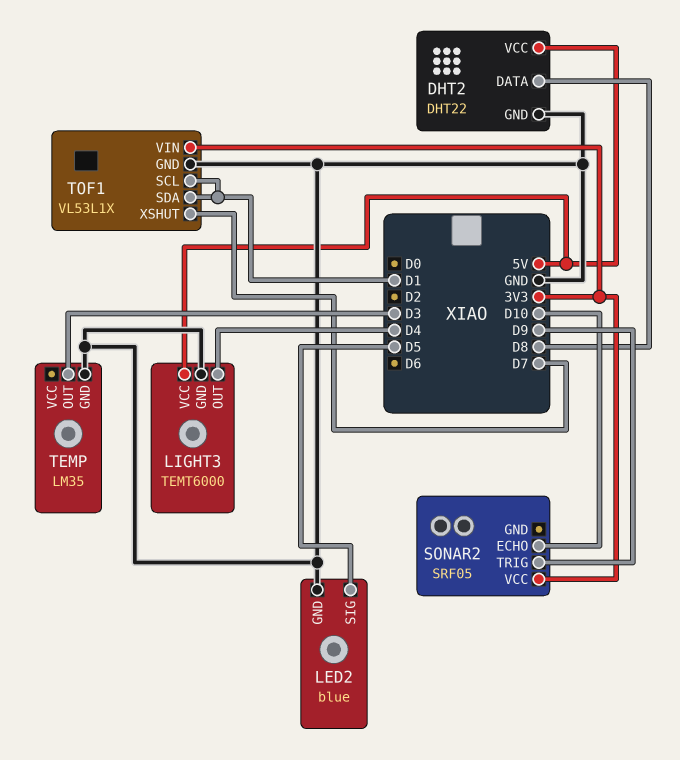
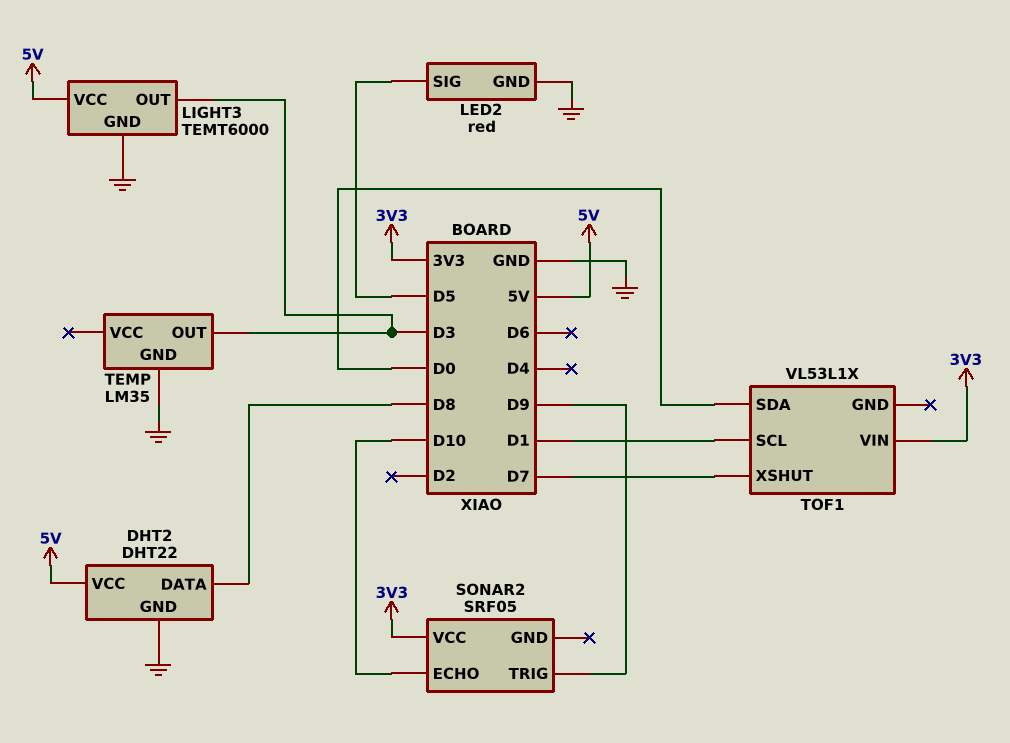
LED2: blue -> red
LIGHT3 pin OUT: D4 -> D3
TOF1 pin GND: GND -> none
TOF1 pin SDA: D1 -> D0

